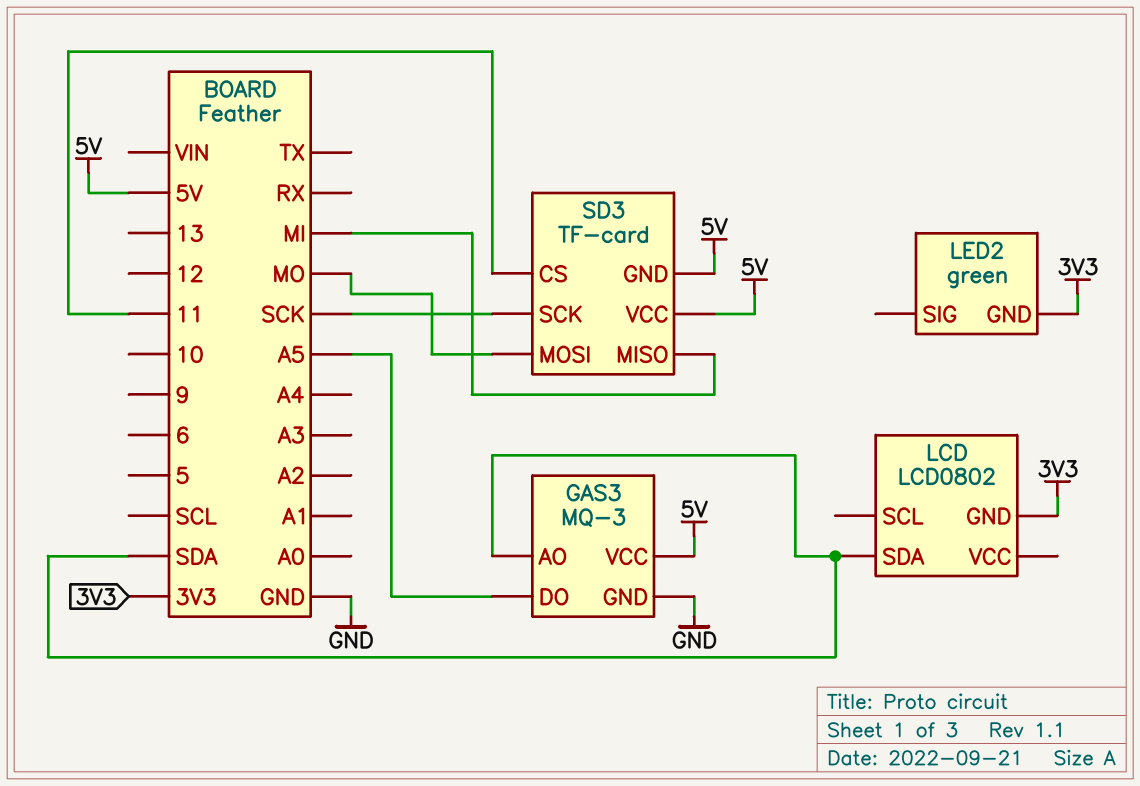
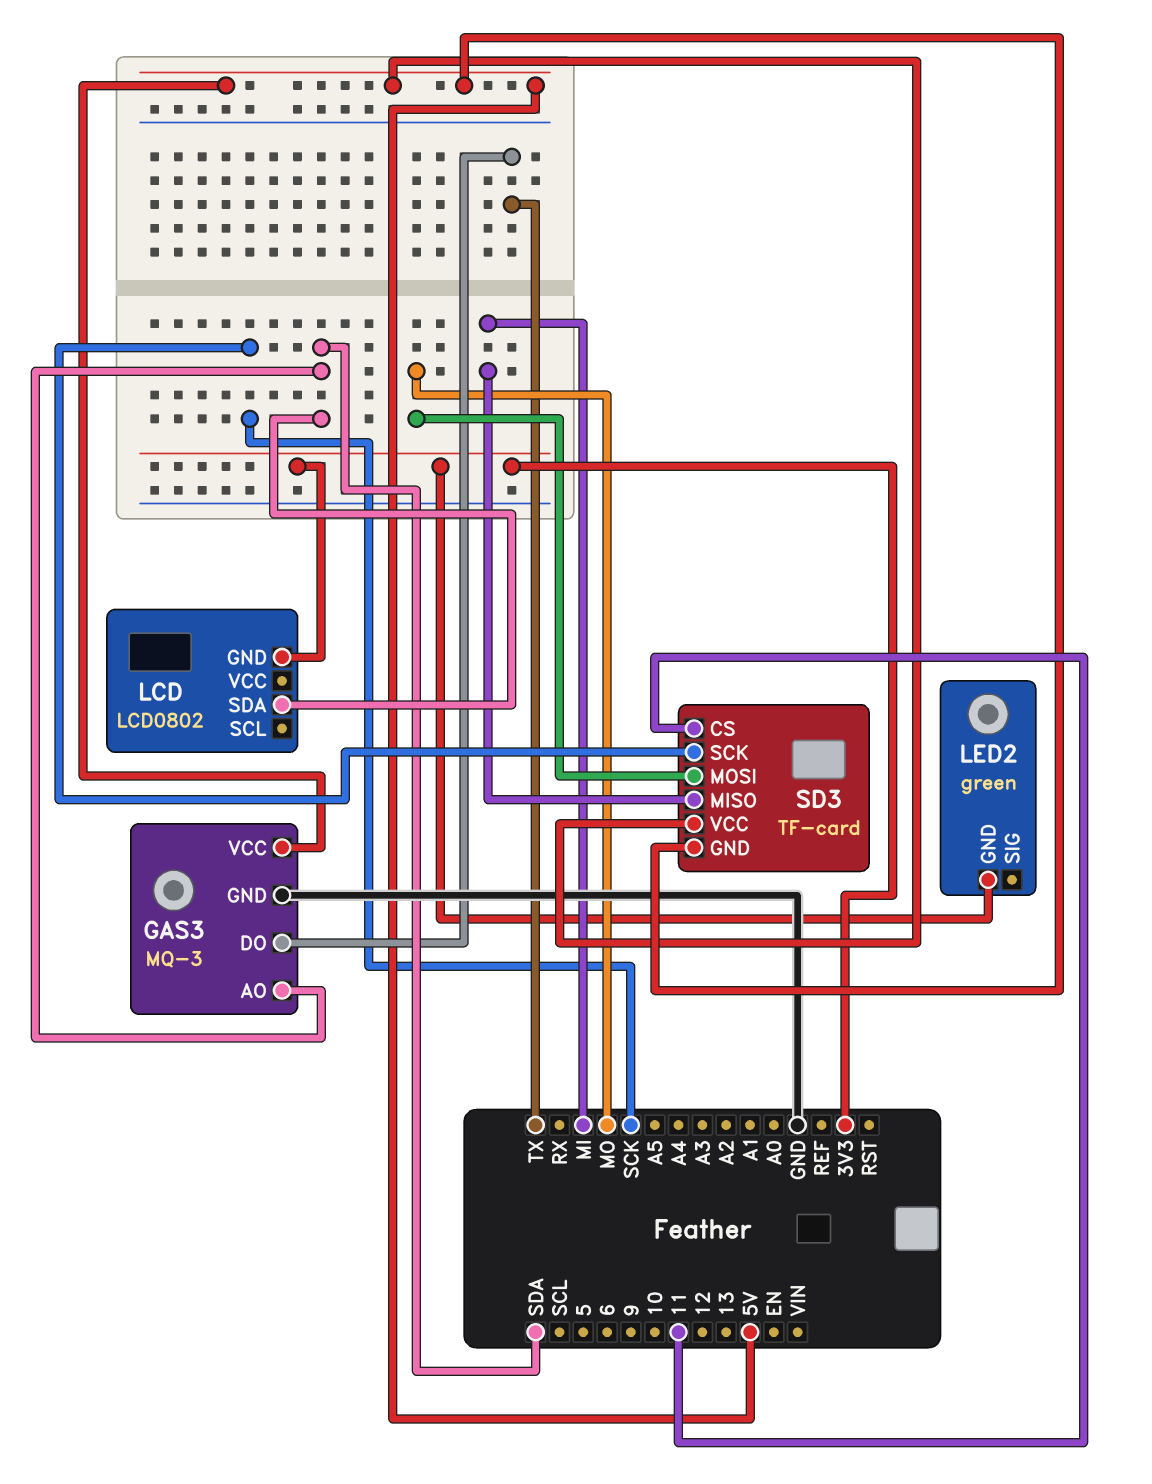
GAS3 pin DO: A5 -> TX

